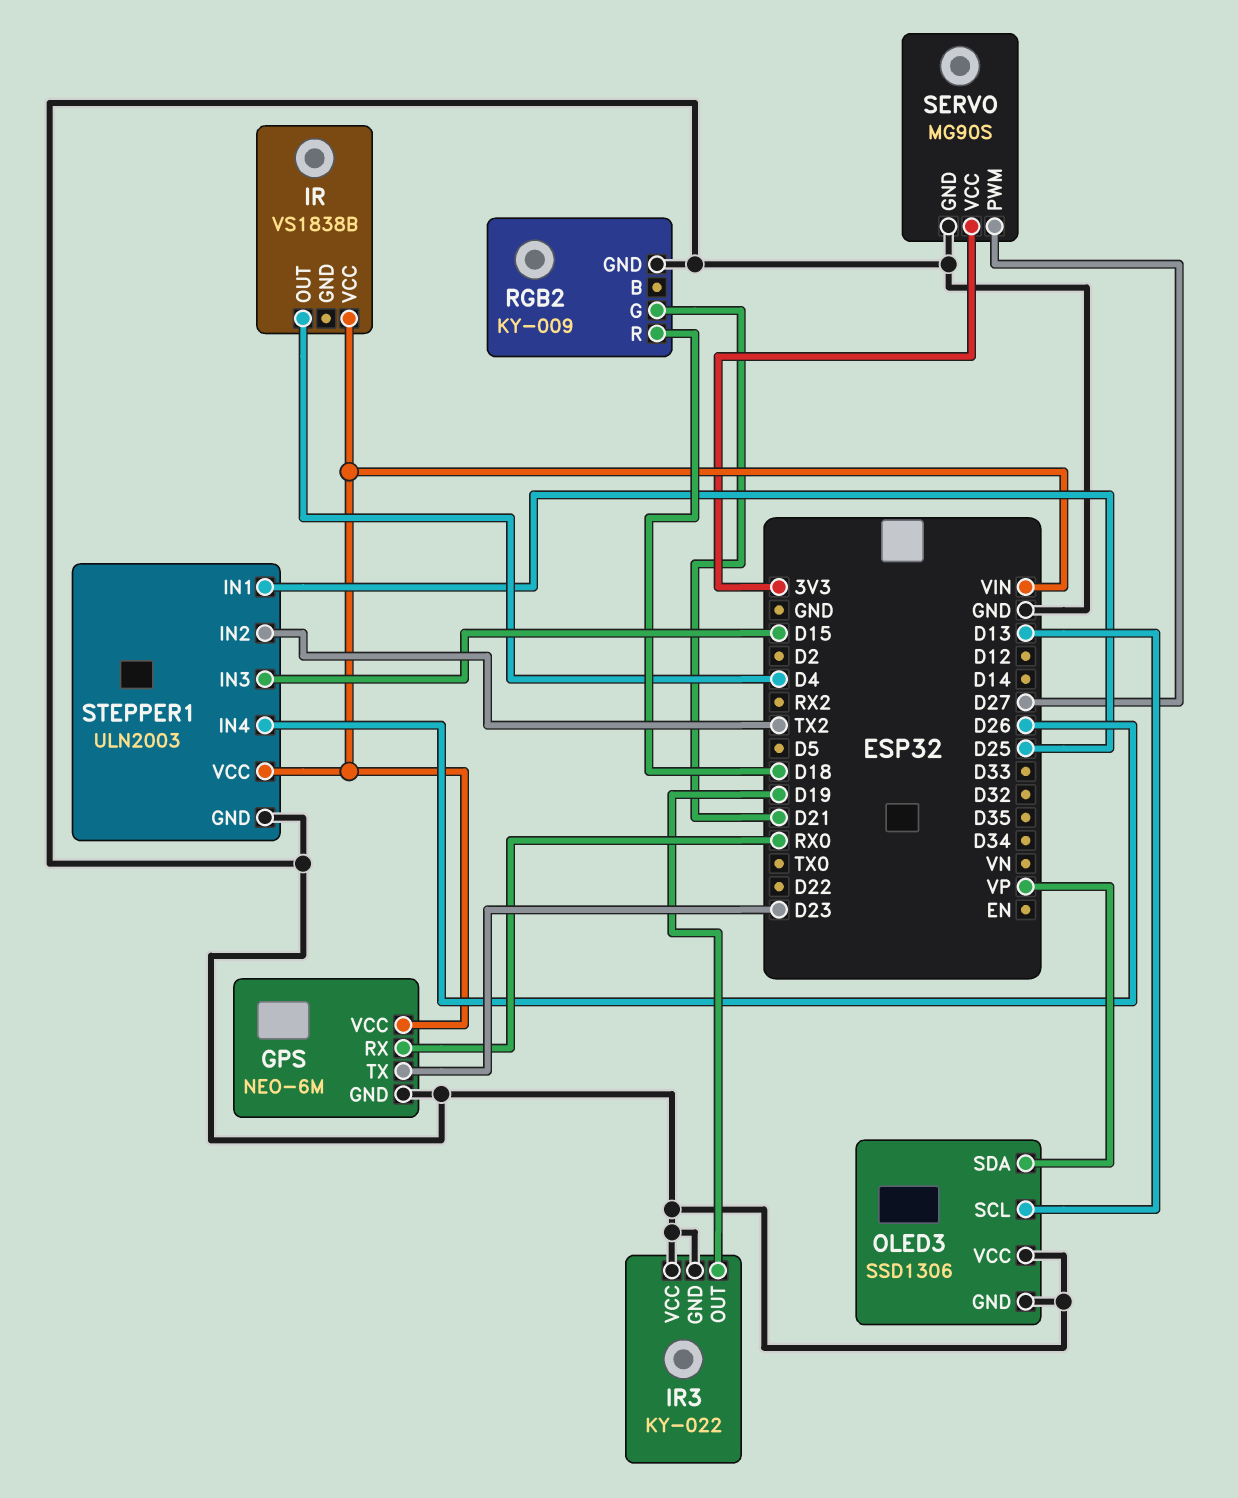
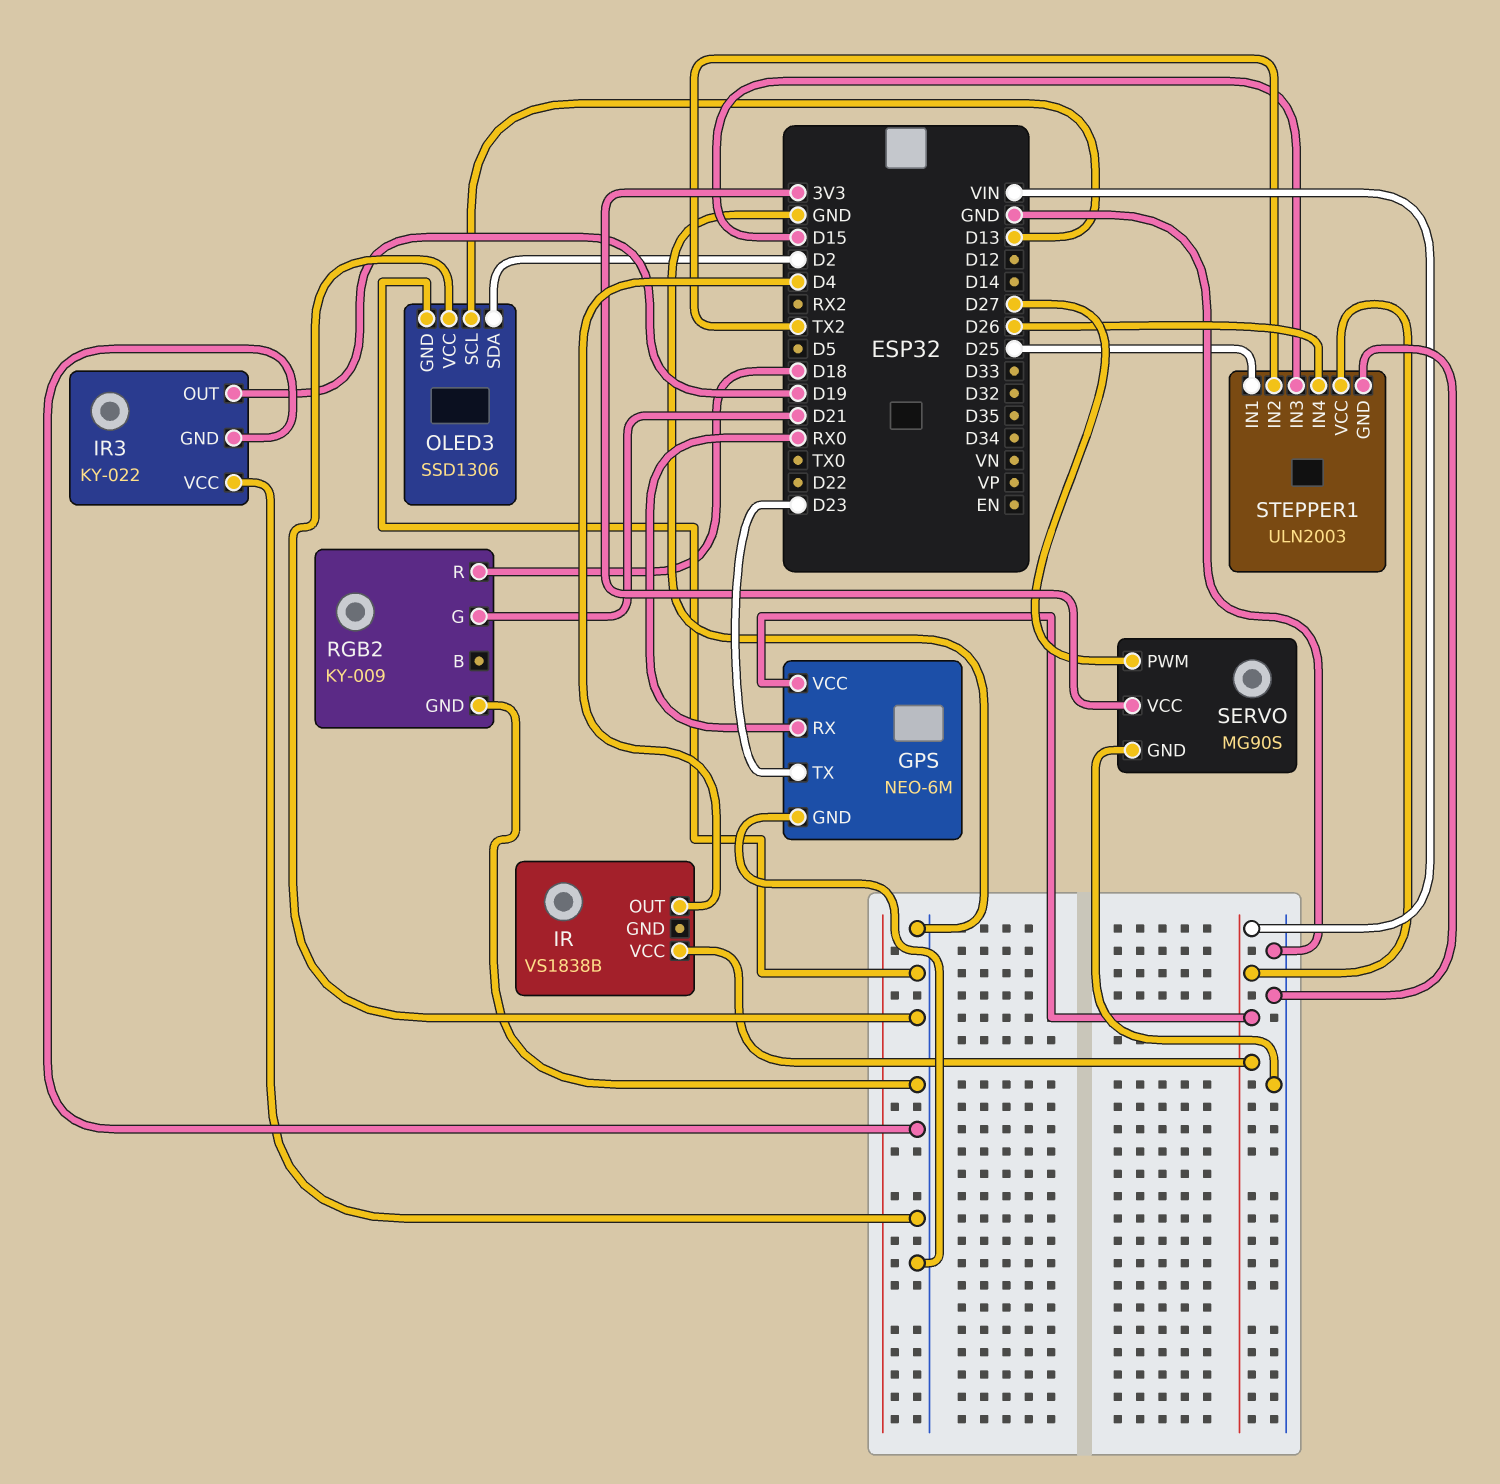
OLED3 pin SDA: VP -> D2

